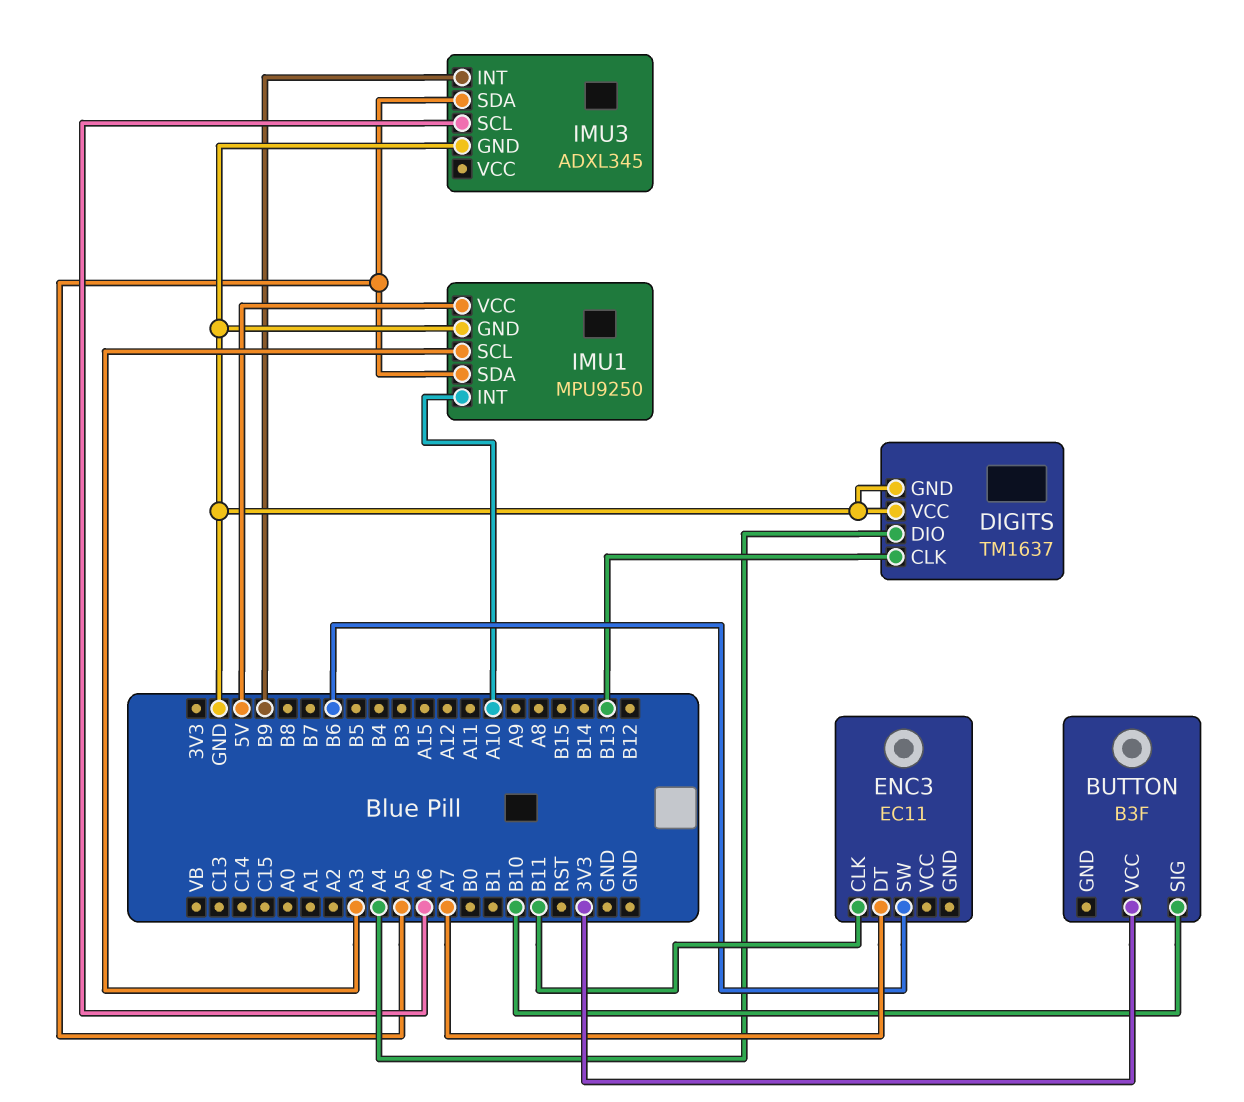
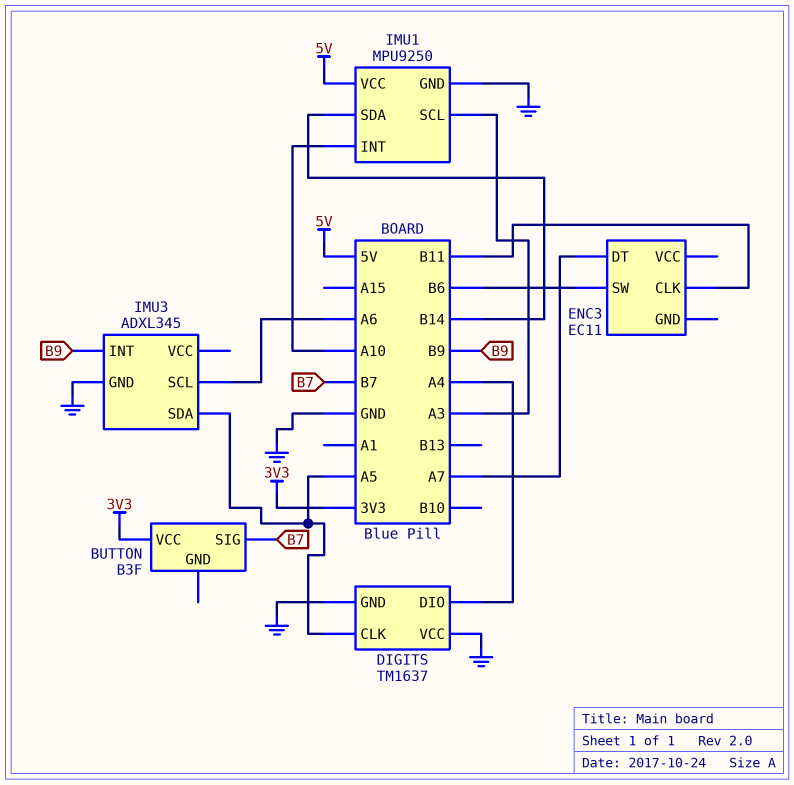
BUTTON pin SIG: B10 -> B7
DIGITS pin CLK: B13 -> A5
IMU1 pin SDA: A5 -> B14

